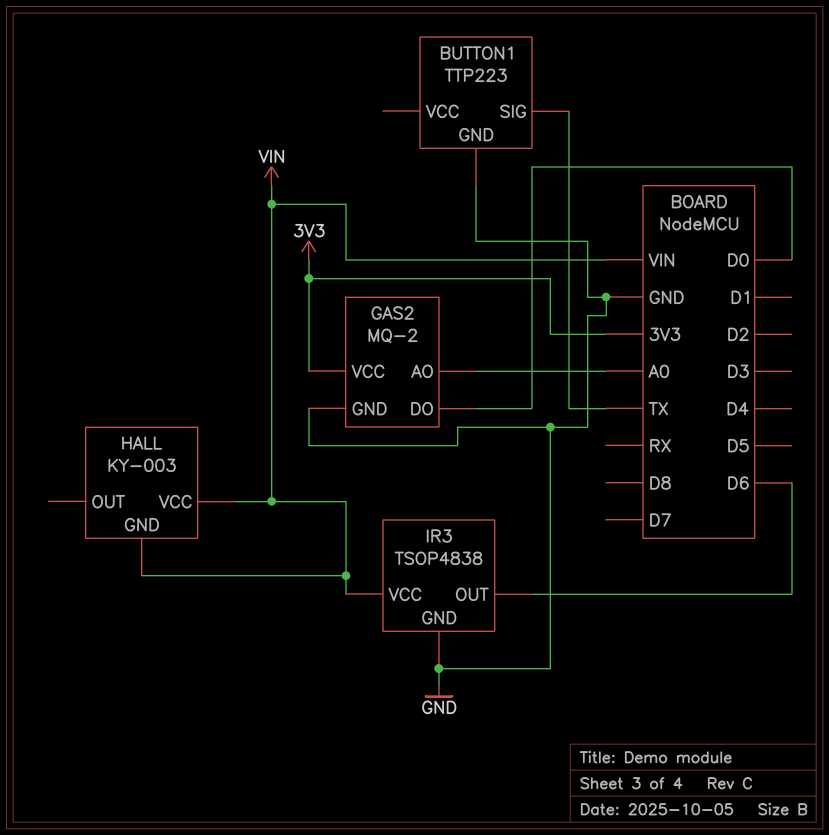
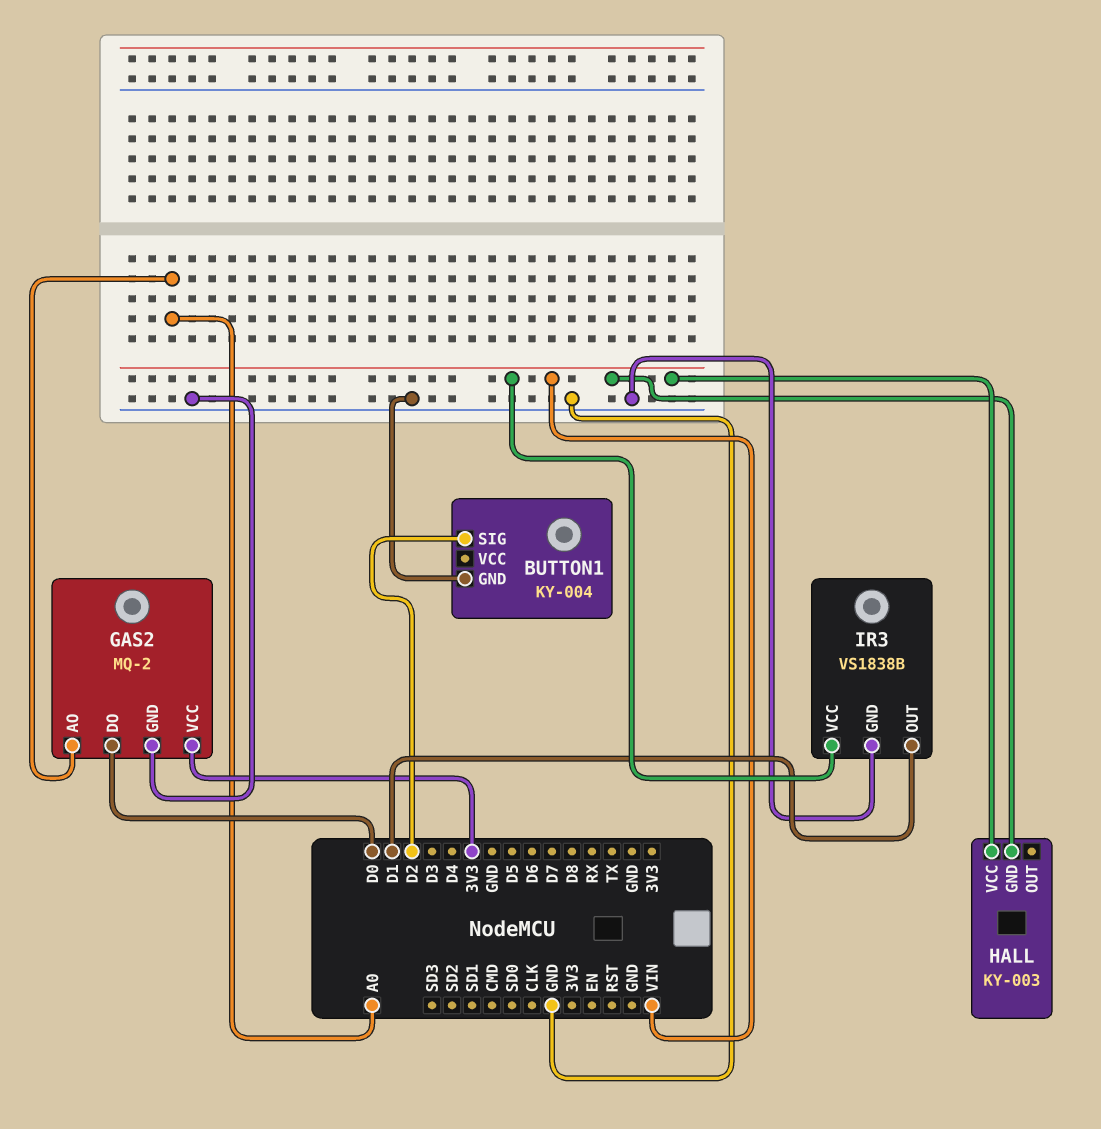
BUTTON1: TTP223 -> KY-004
BUTTON1 pin SIG: TX -> D2
IR3: TSOP4838 -> VS1838B
IR3 pin OUT: D6 -> D1

